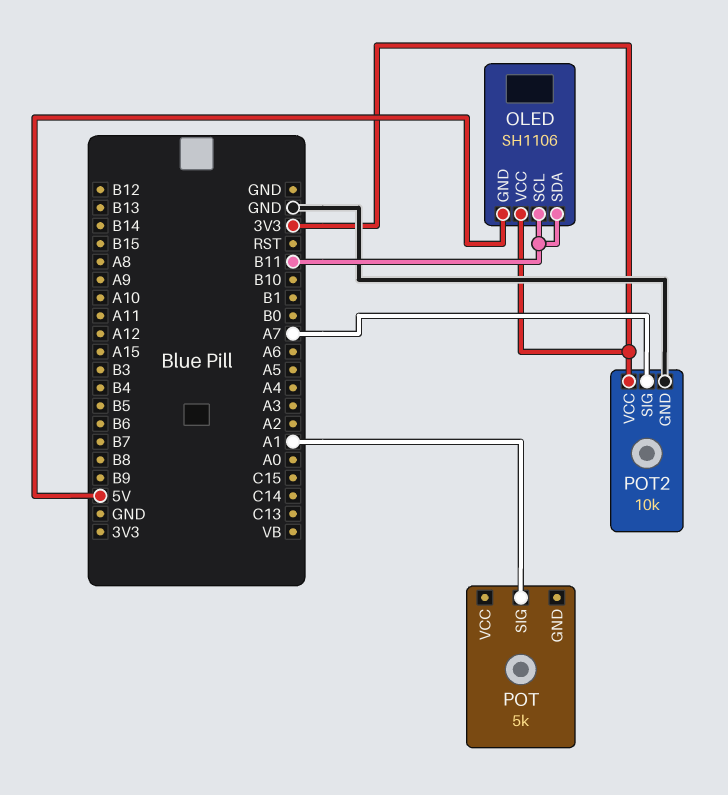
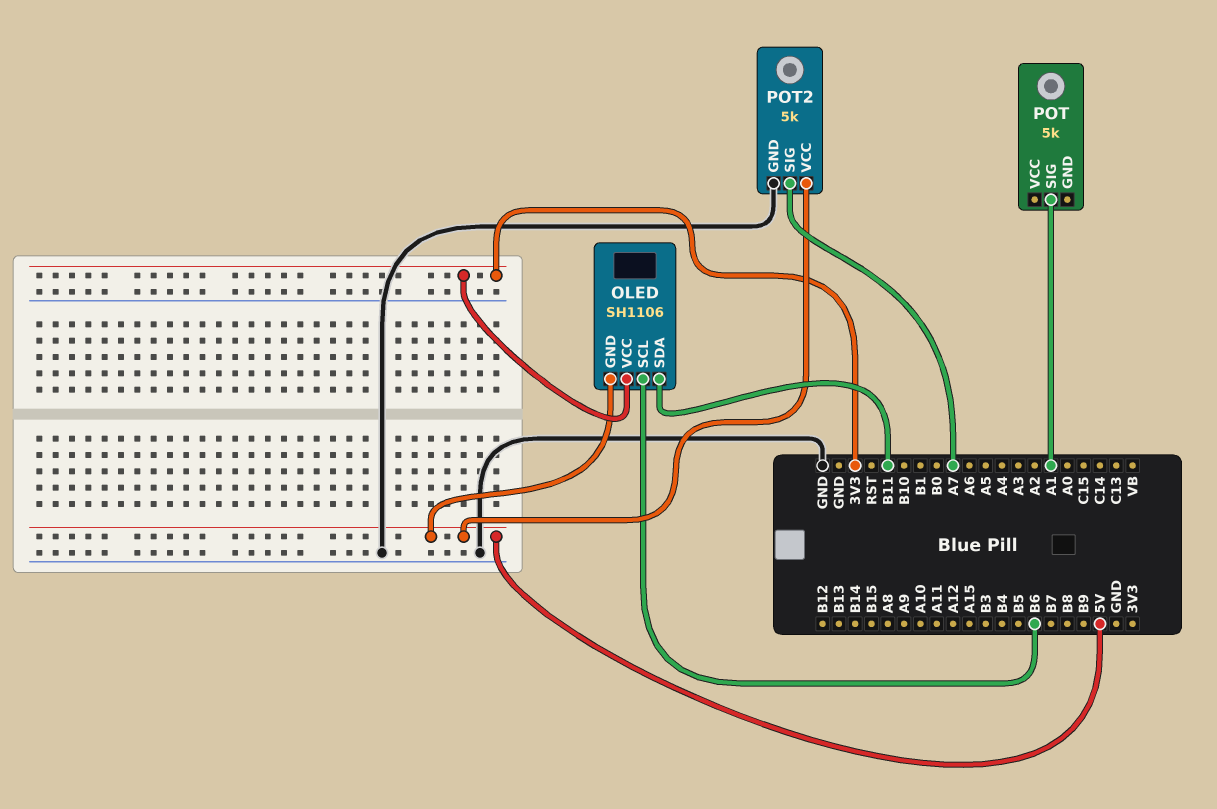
OLED pin SCL: B11 -> B6
POT2: 10k -> 5k
POT2 pin VCC: 3V3 -> 5V

